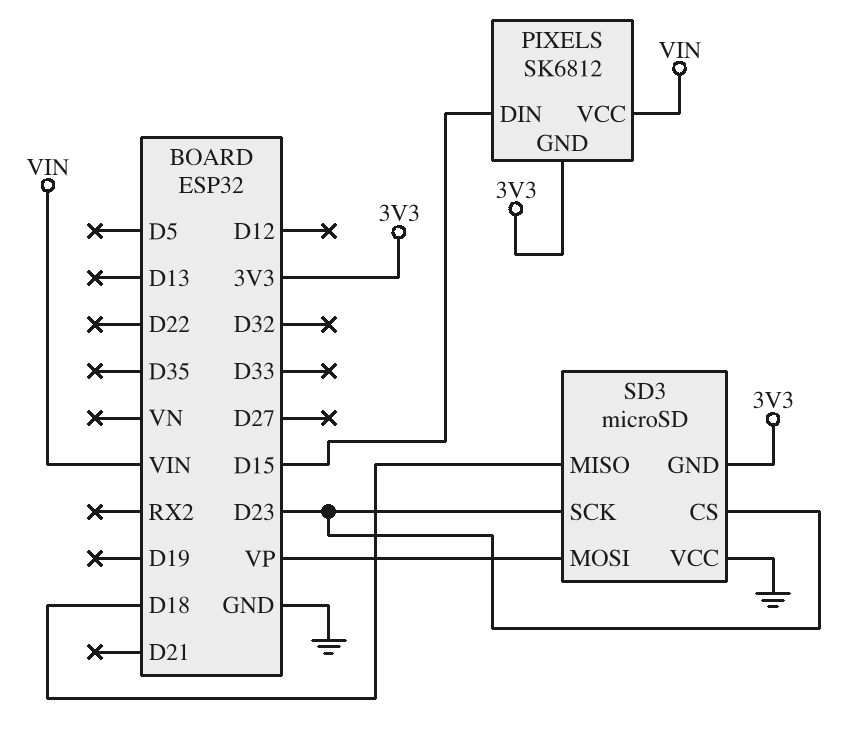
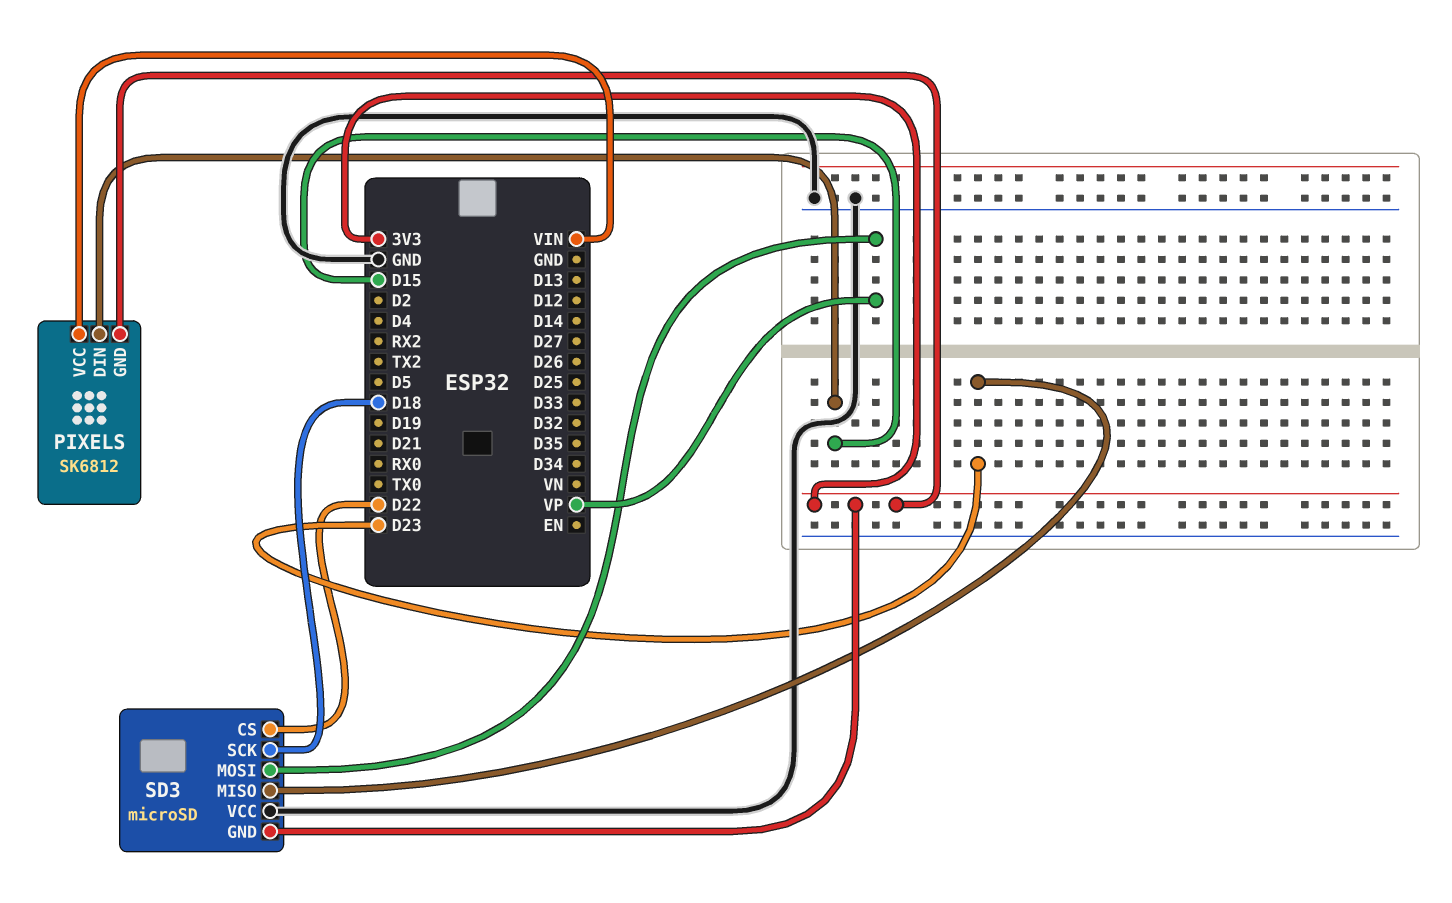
SD3 pin CS: D23 -> D22
SD3 pin MISO: D18 -> D23
SD3 pin SCK: D23 -> D18

